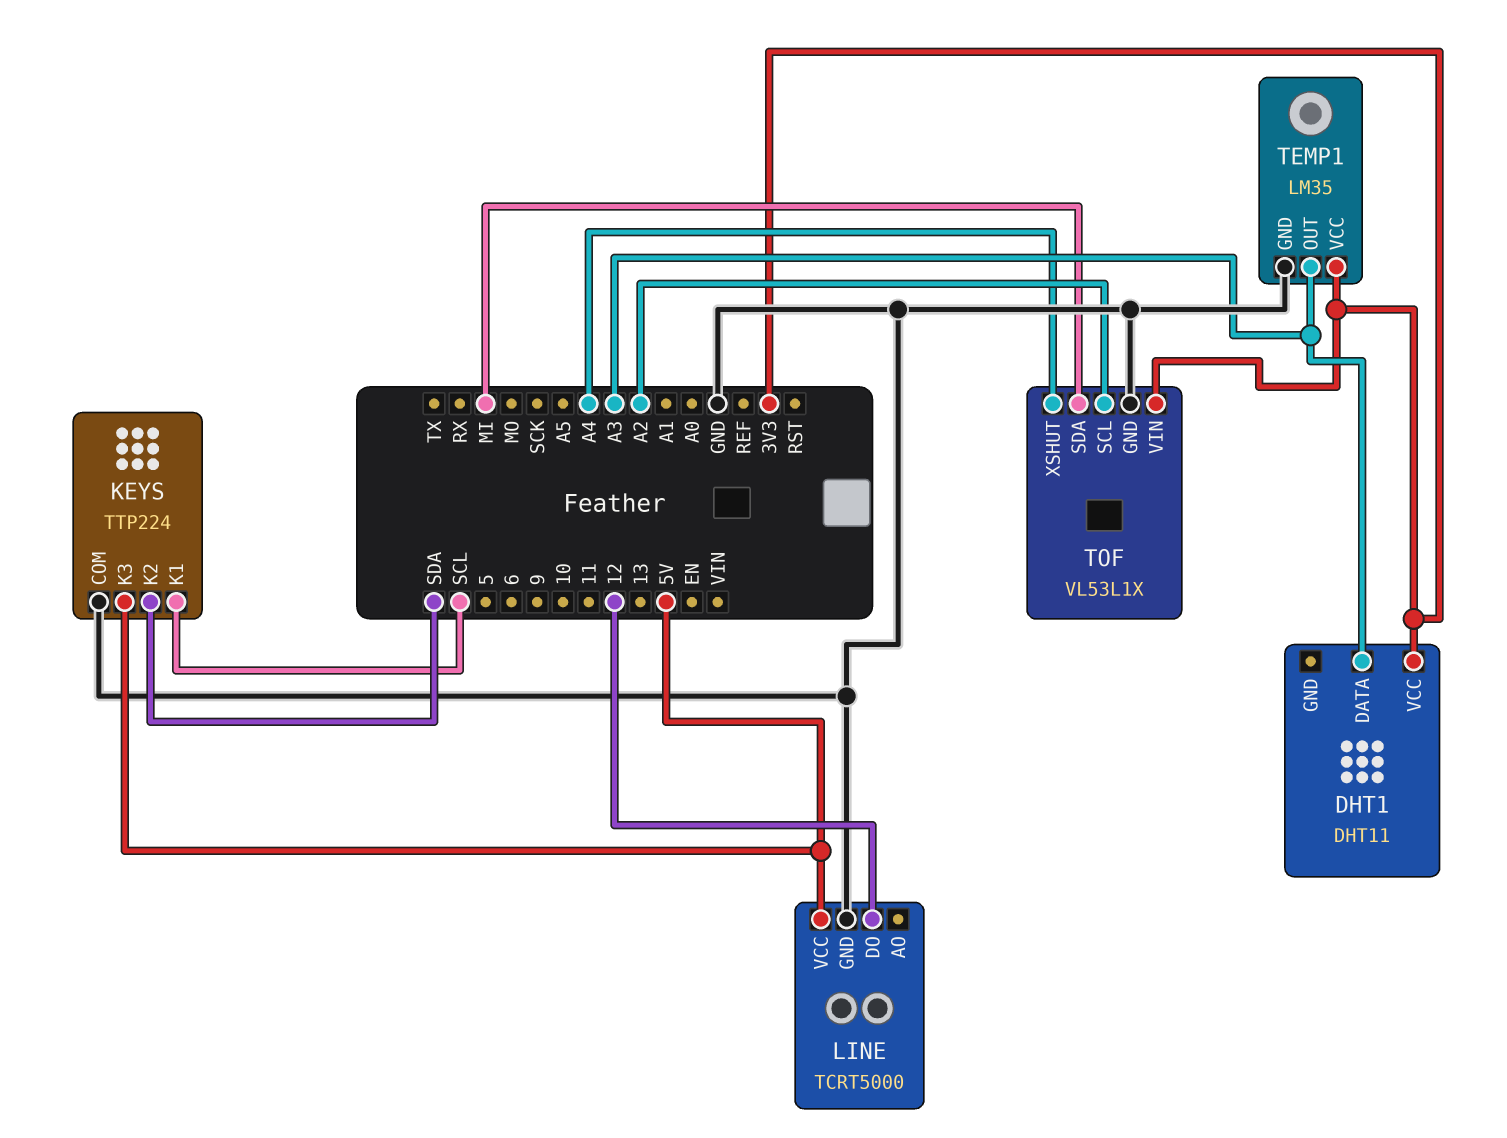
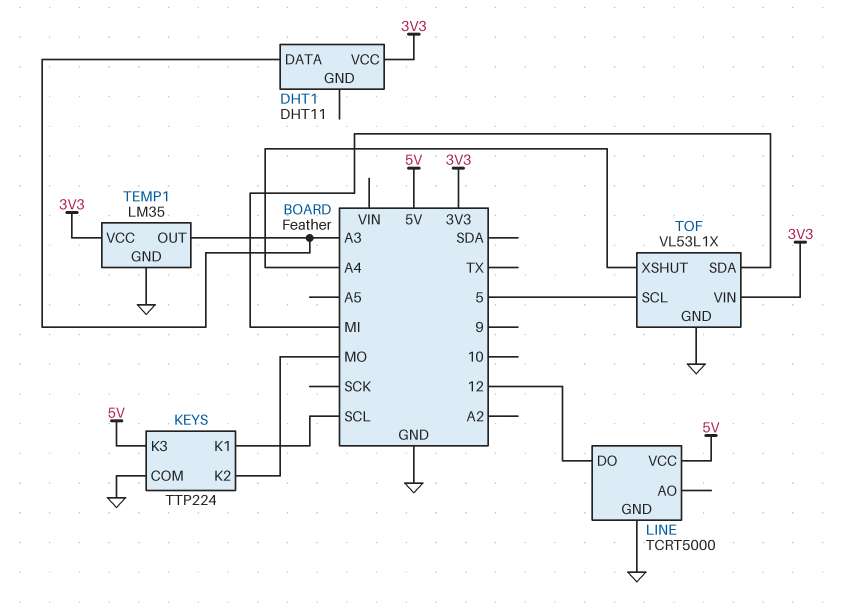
KEYS pin K2: SDA -> MO
TOF pin SCL: A2 -> 5

